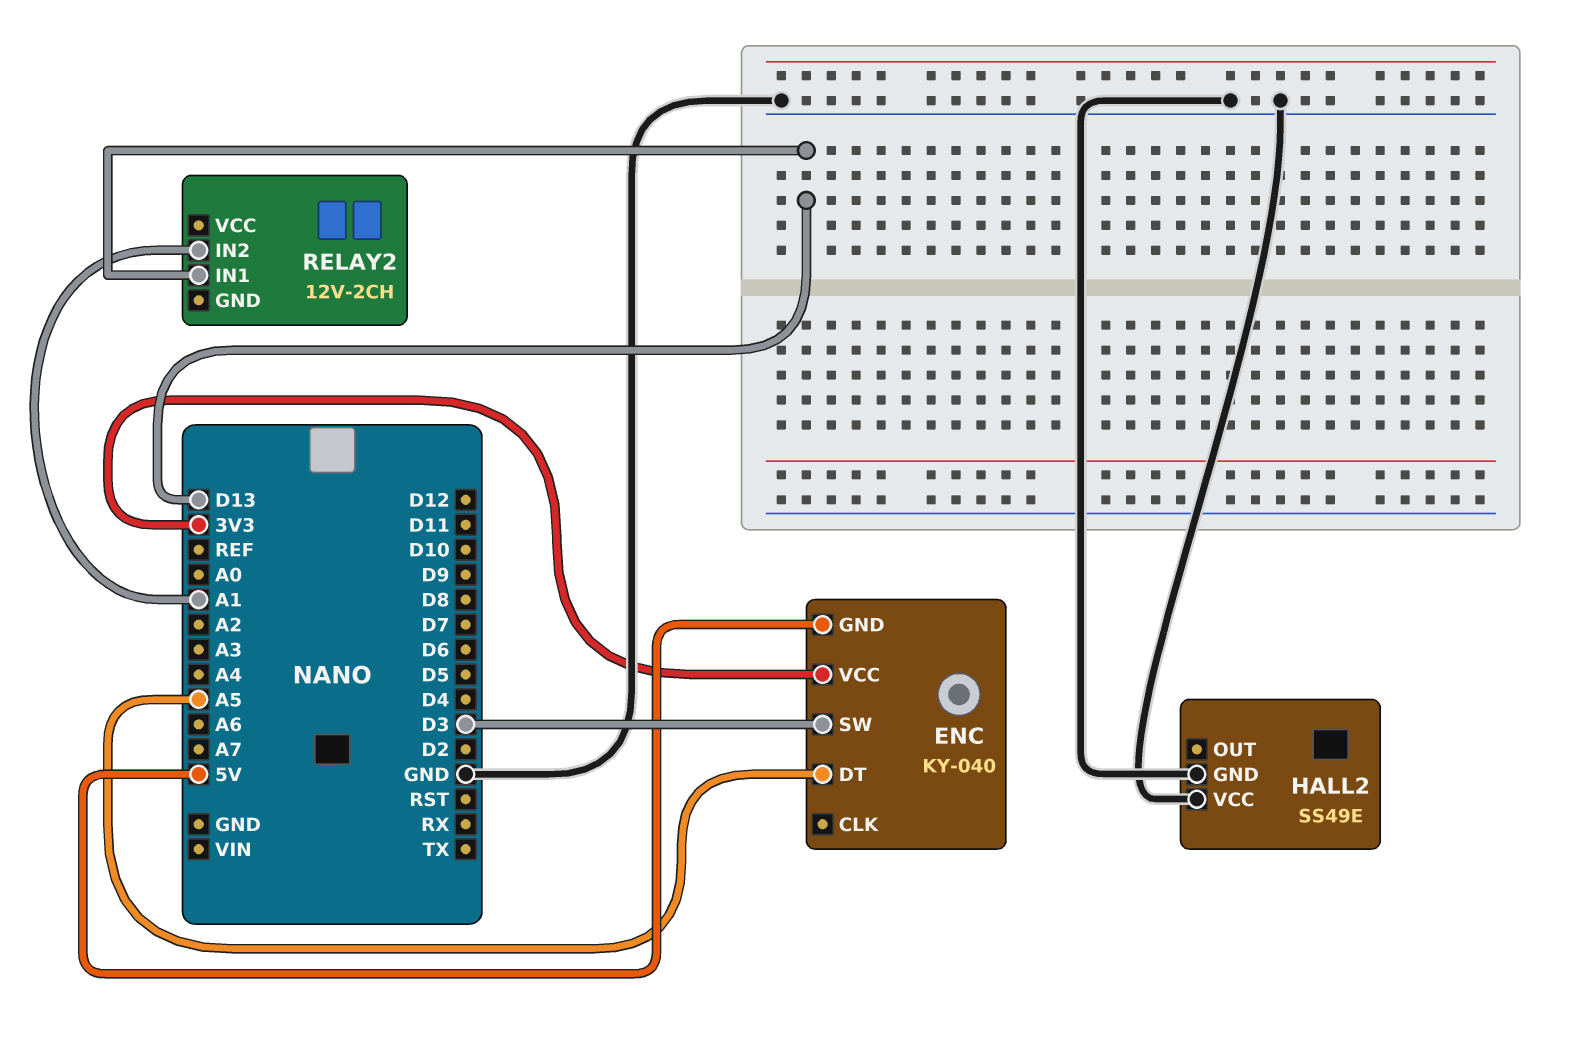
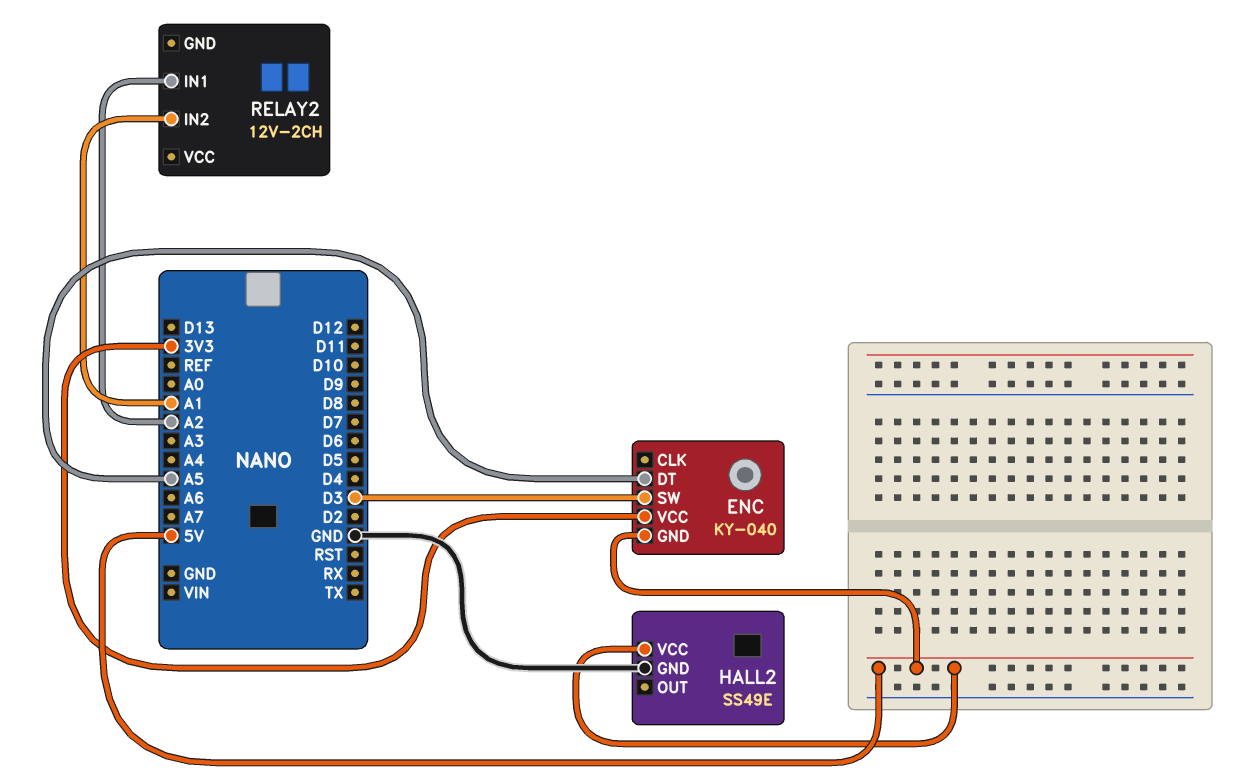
HALL2 pin VCC: GND -> 5V
RELAY2 pin IN1: D13 -> A2

